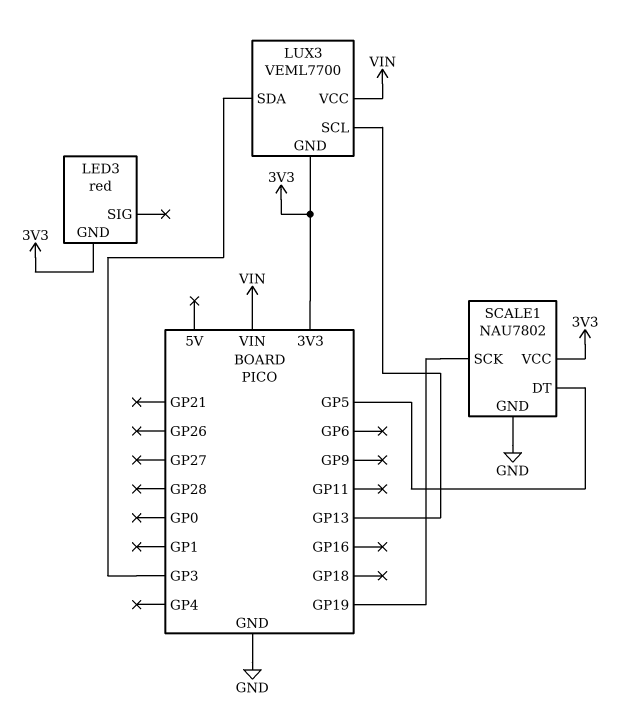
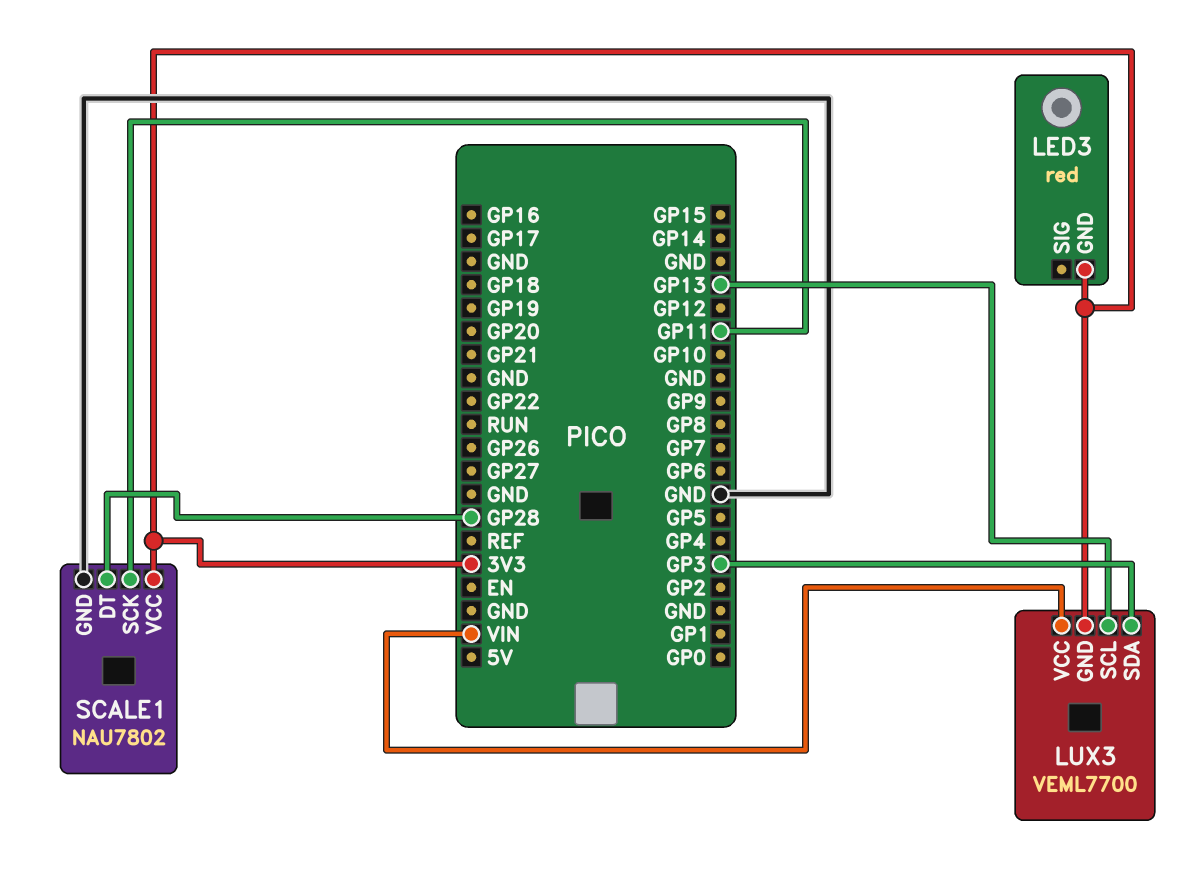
SCALE1 pin DT: GP5 -> GP28
SCALE1 pin SCK: GP19 -> GP11

